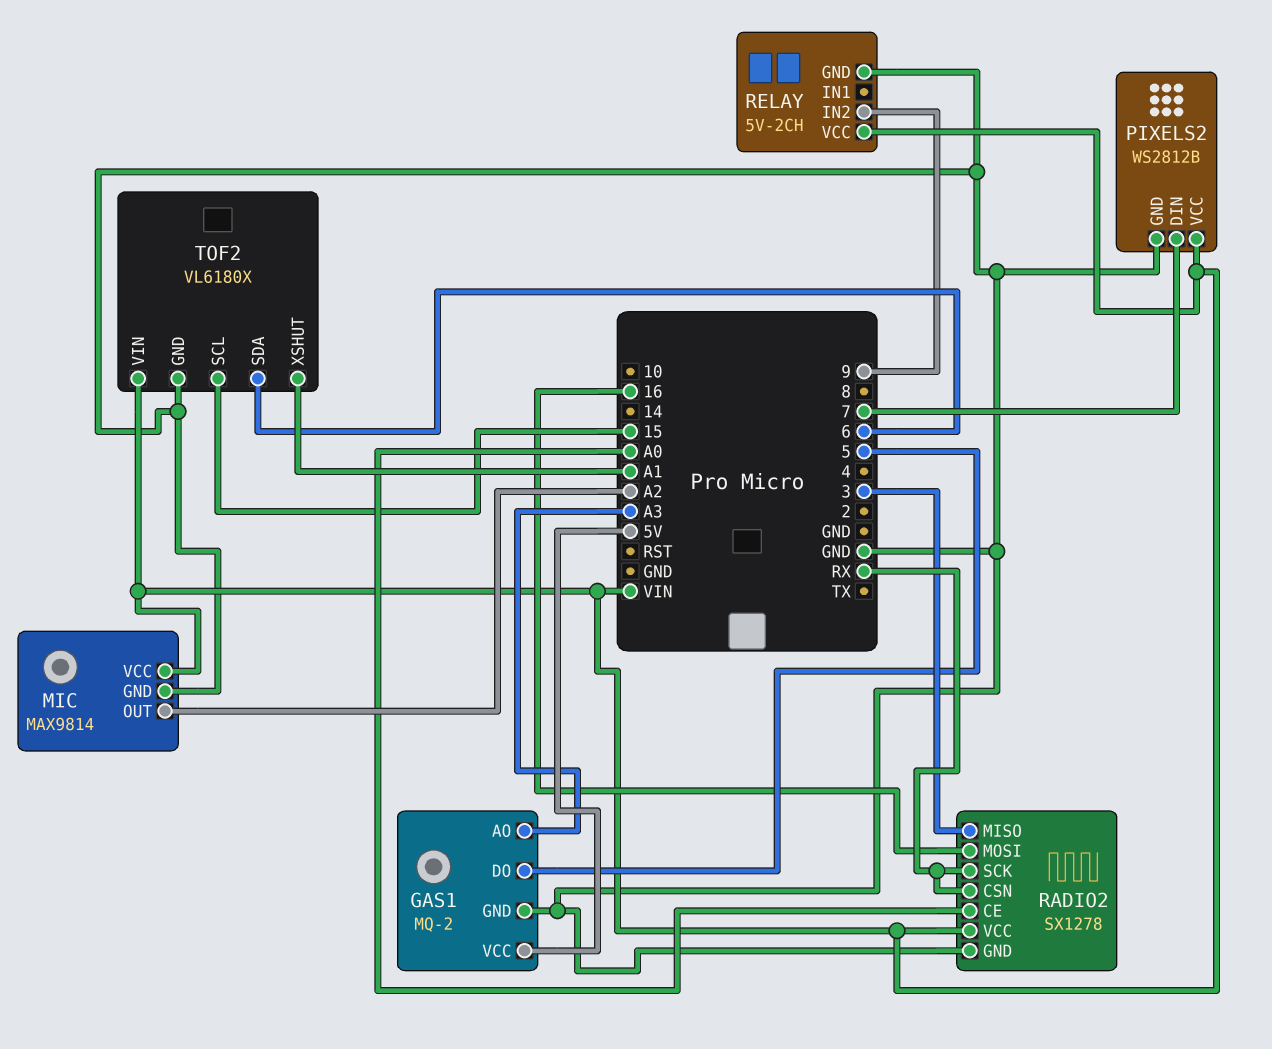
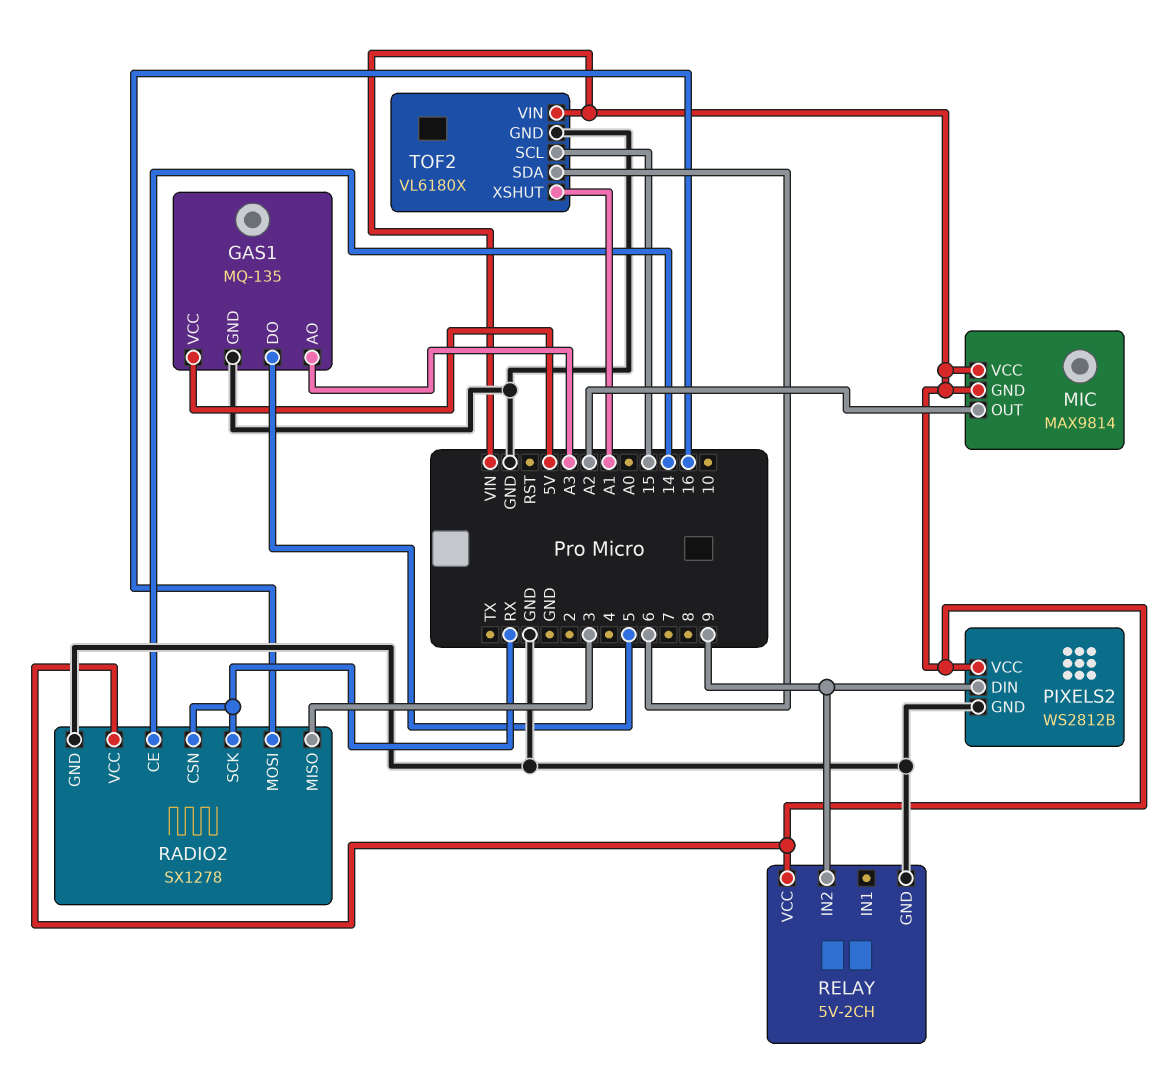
GAS1: MQ-2 -> MQ-135
MIC pin GND: GND -> VIN
PIXELS2 pin DIN: 7 -> 9
RADIO2 pin CE: A0 -> 14

